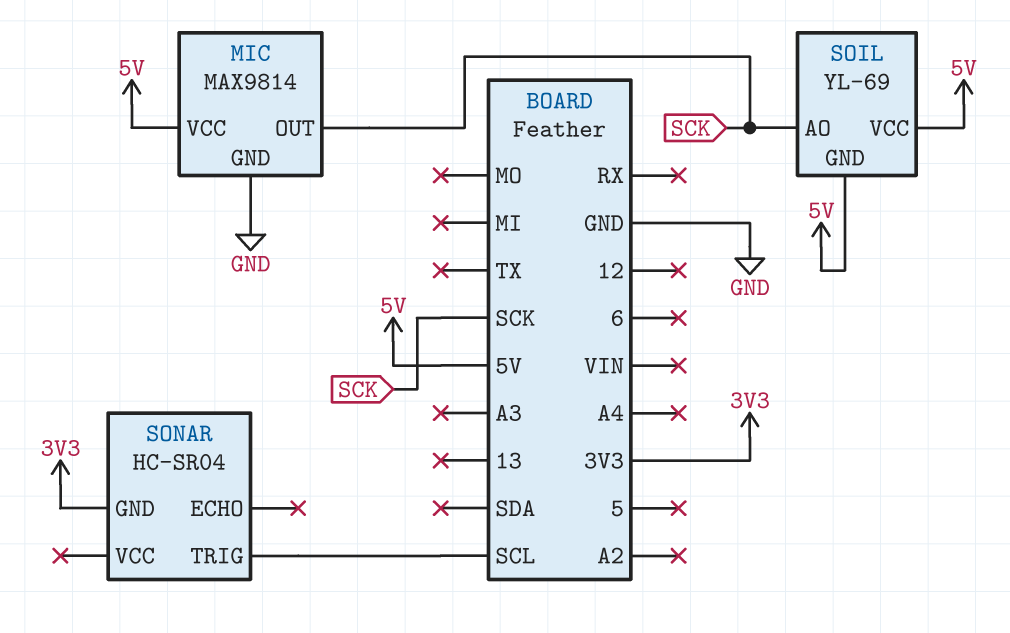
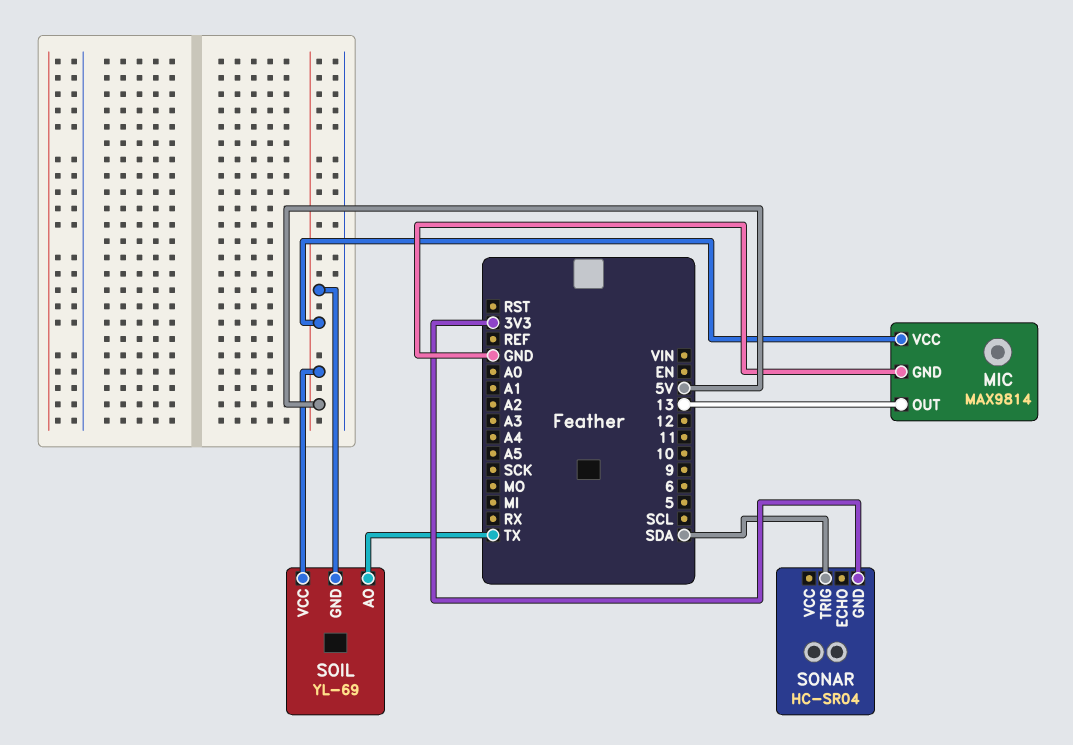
MIC pin OUT: SCK -> 13
SOIL pin AO: SCK -> TX
SONAR pin TRIG: SCL -> SDA

